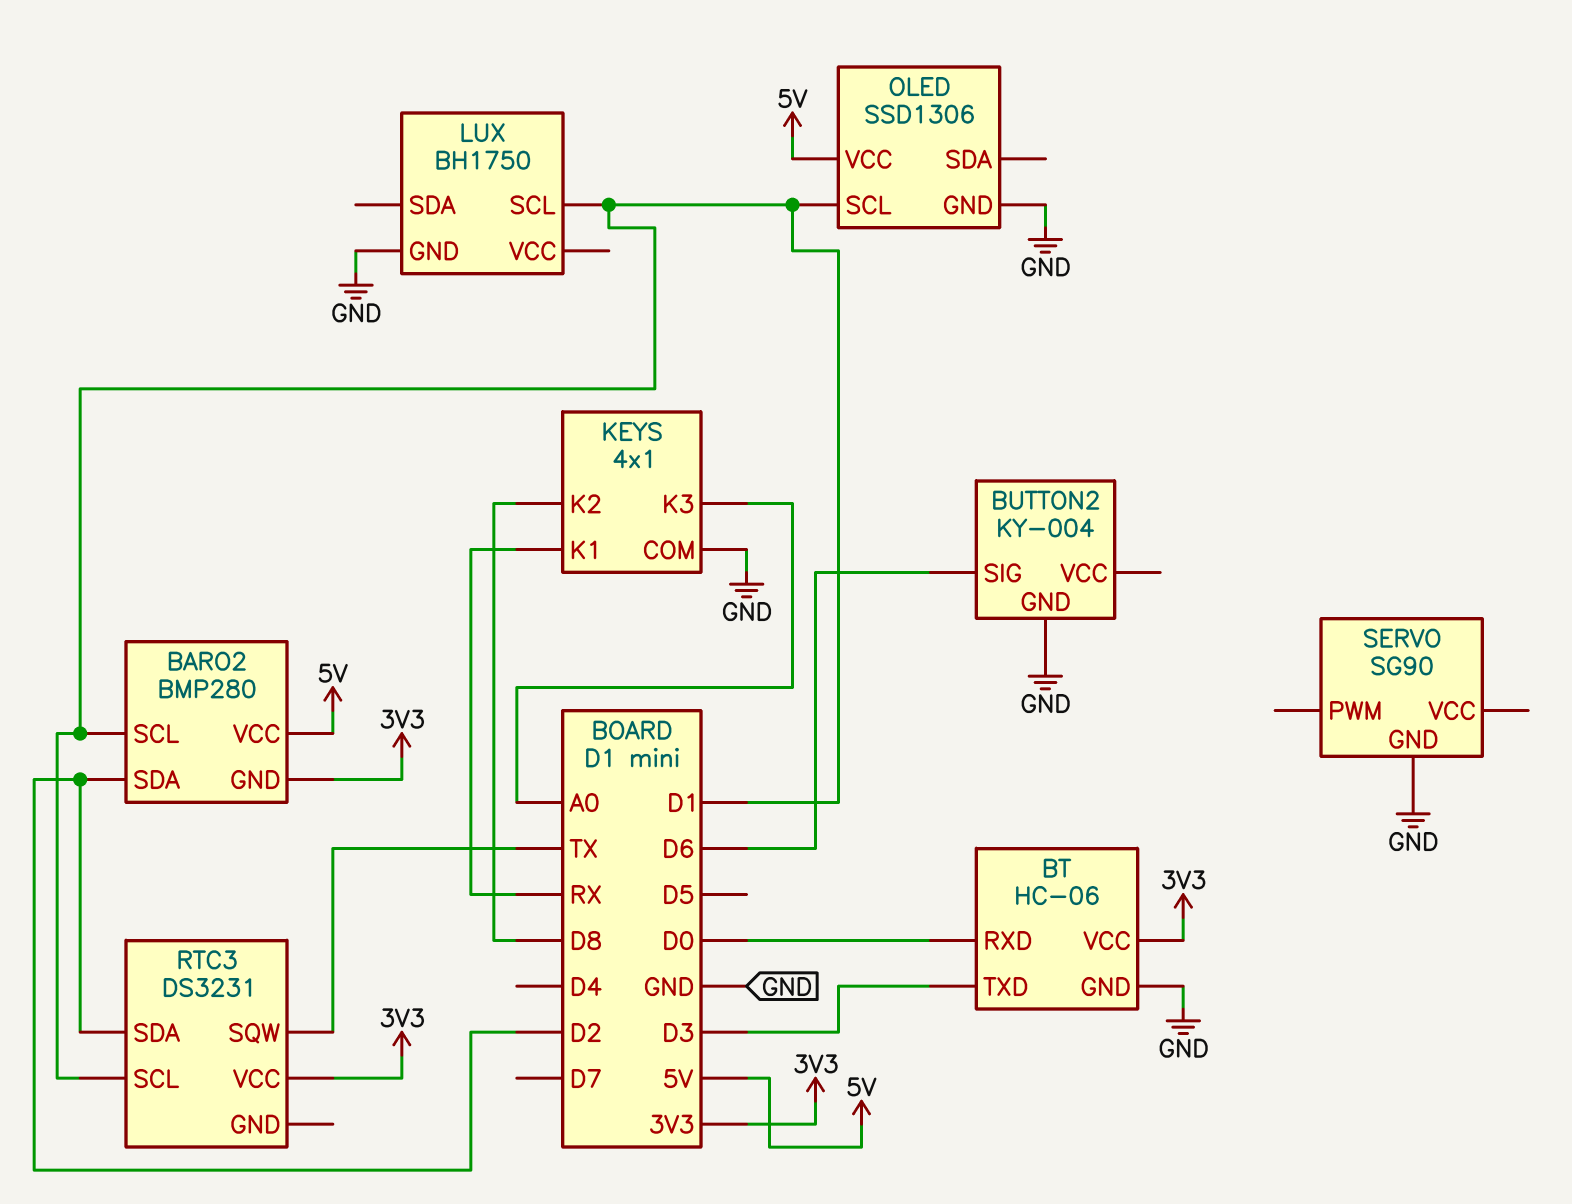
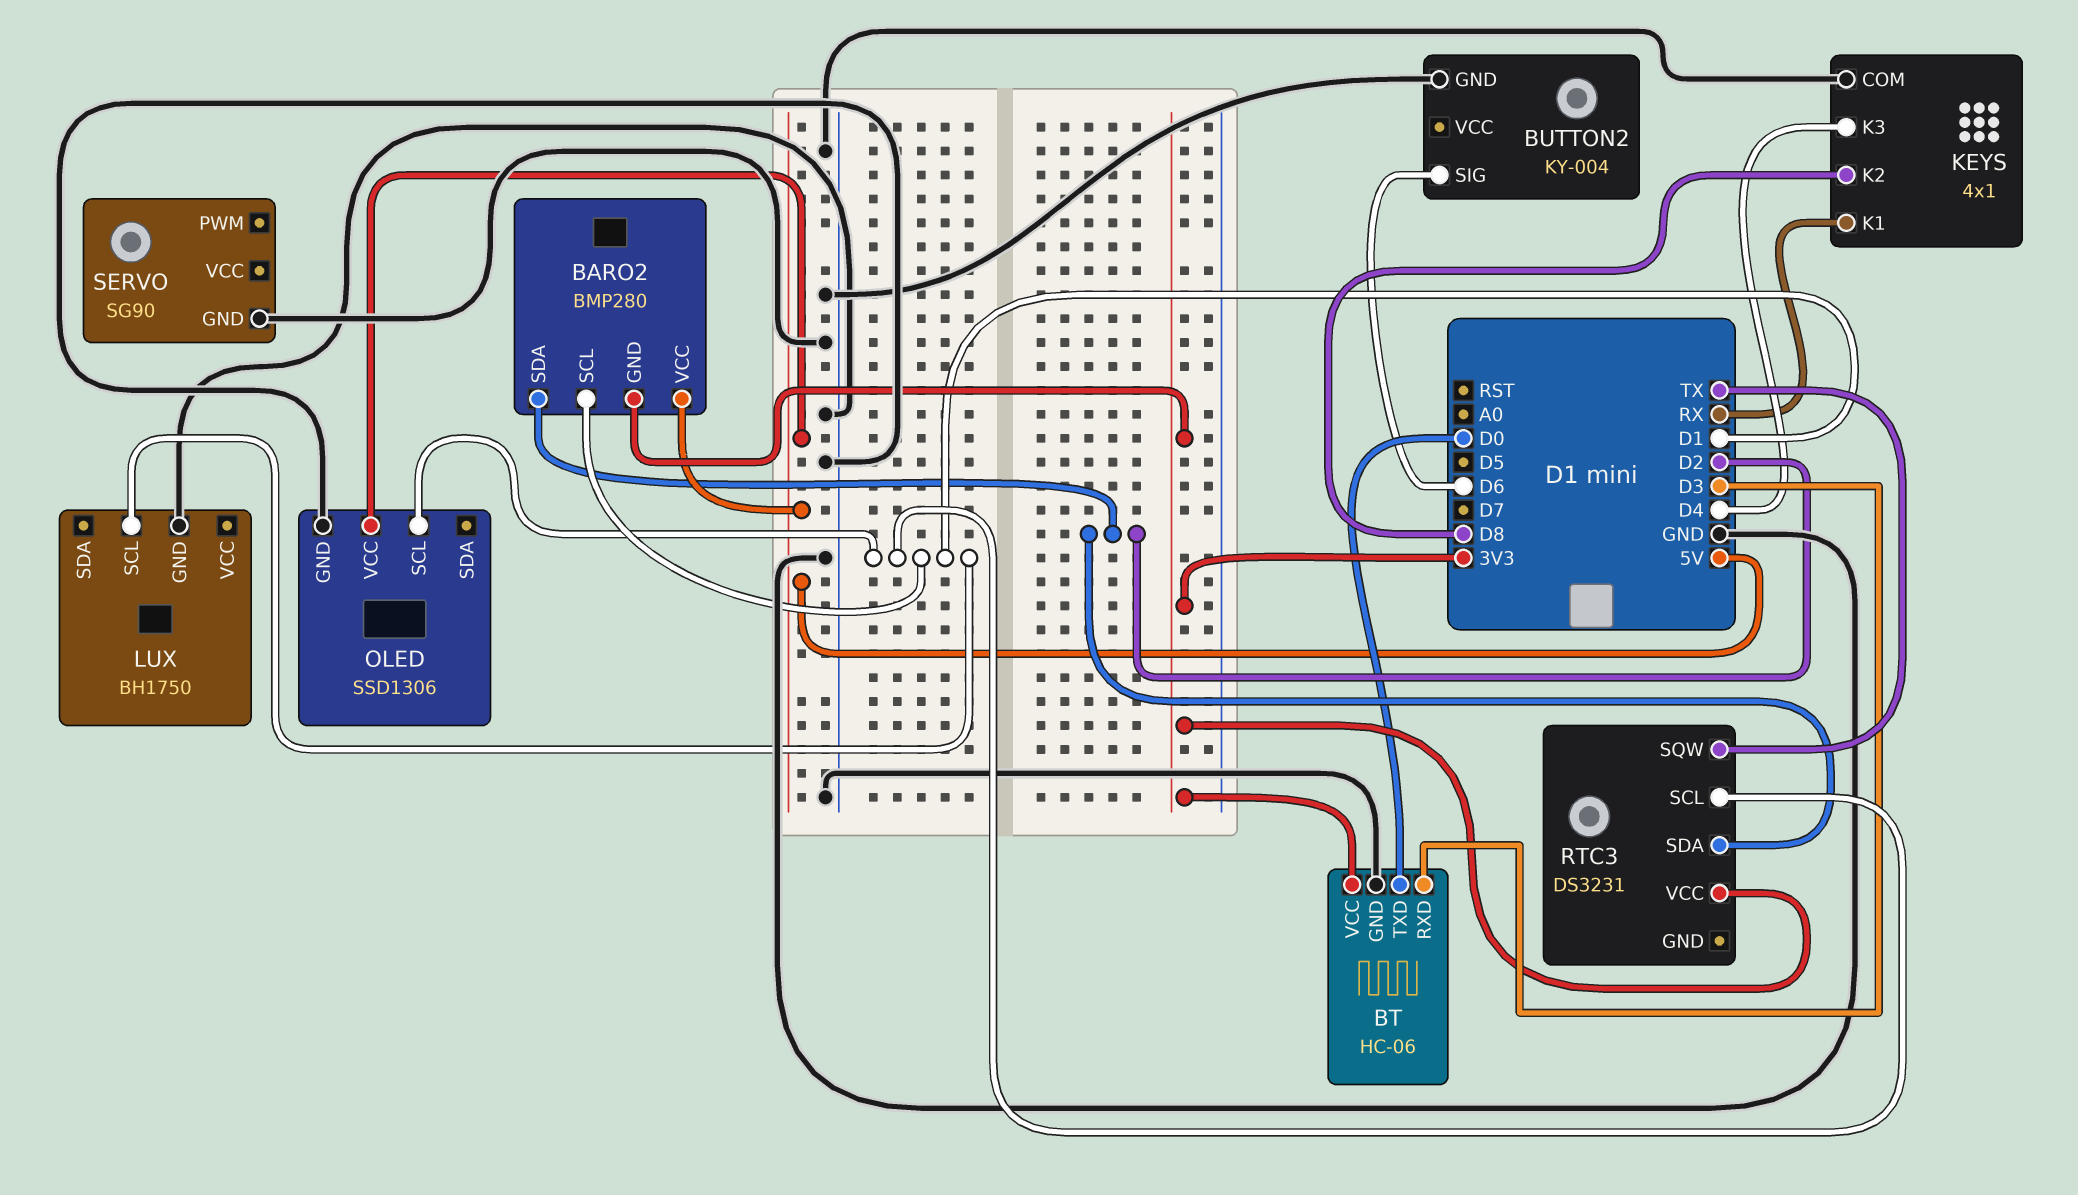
BT pin RXD: D0 -> D3
BT pin TXD: D3 -> D0
KEYS pin K3: A0 -> D4

